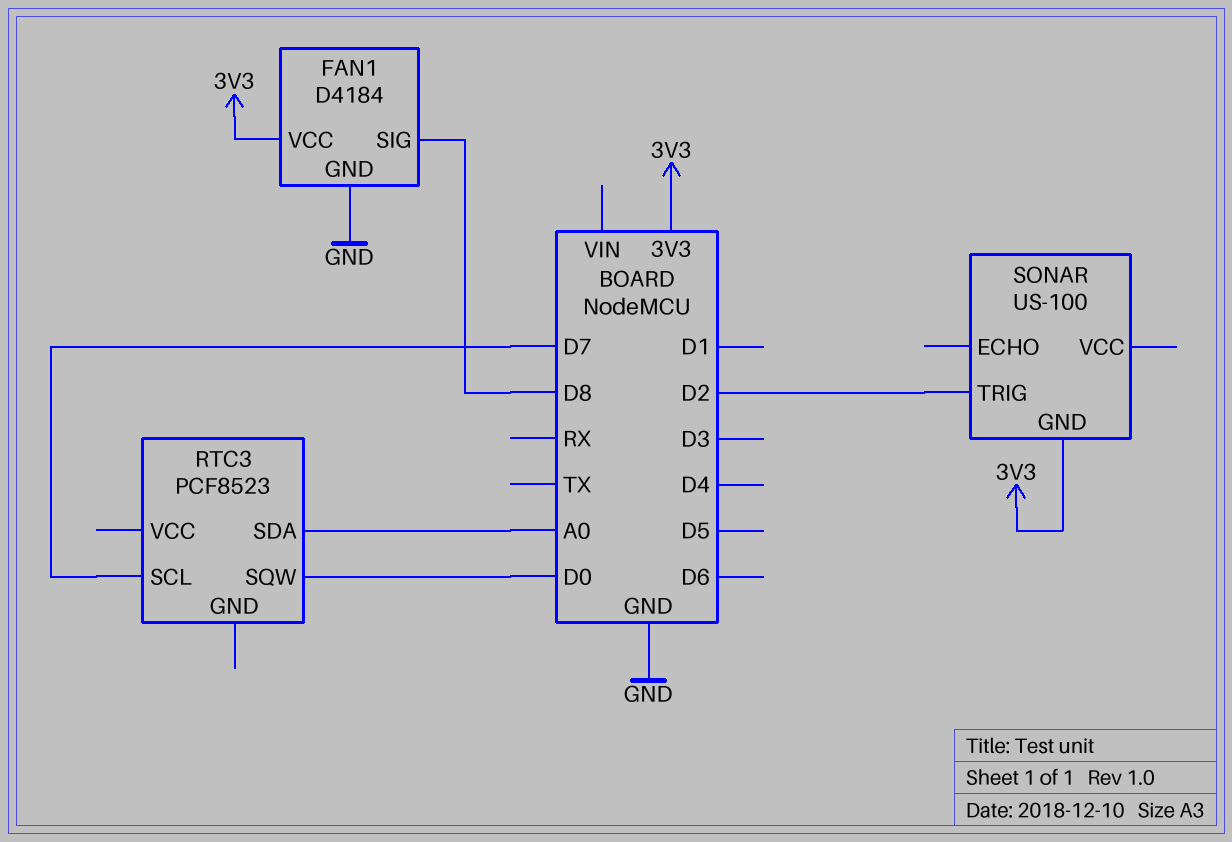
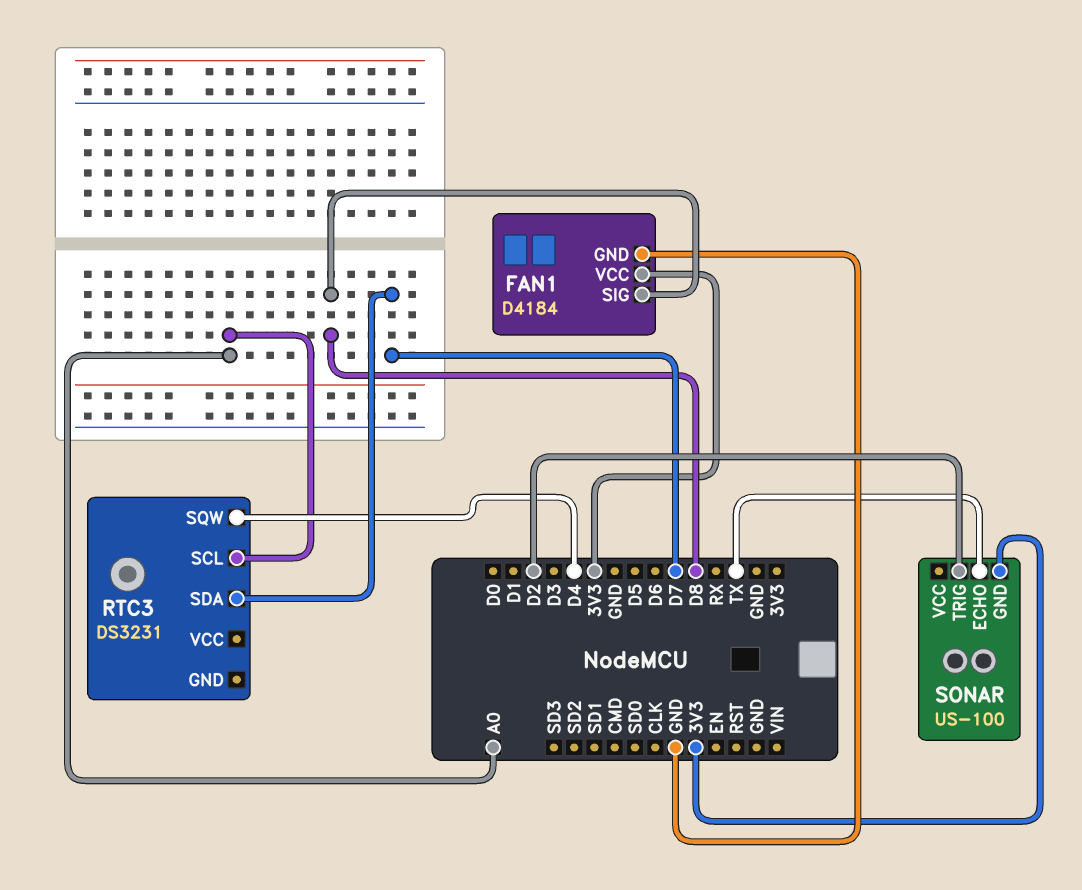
RTC3: PCF8523 -> DS3231
RTC3 pin SCL: D7 -> A0
RTC3 pin SDA: A0 -> D7
RTC3 pin SQW: D0 -> D4
SONAR pin ECHO: none -> TX

